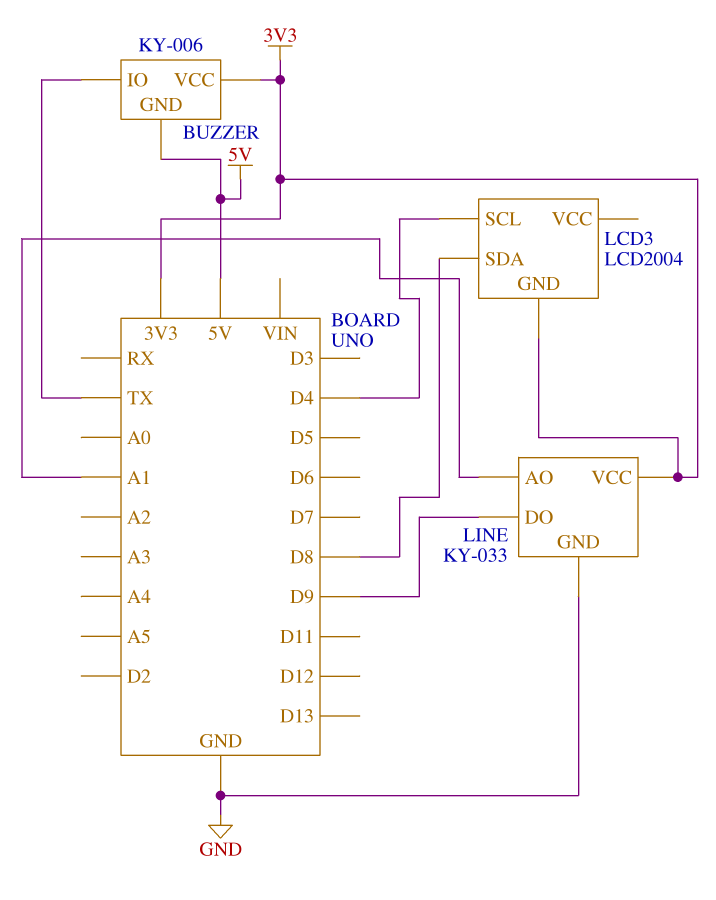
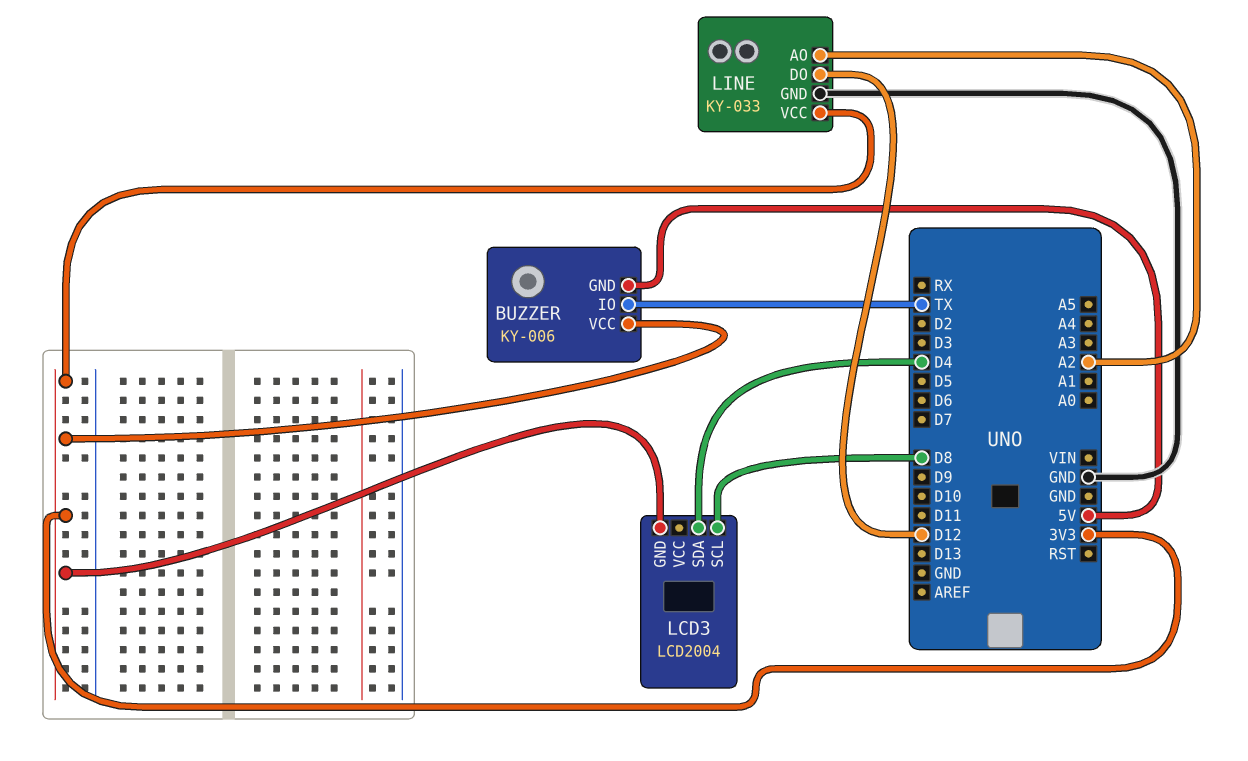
LCD3 pin SCL: D4 -> D8
LCD3 pin SDA: D8 -> D4
LINE pin AO: A1 -> A2
LINE pin DO: D9 -> D12

